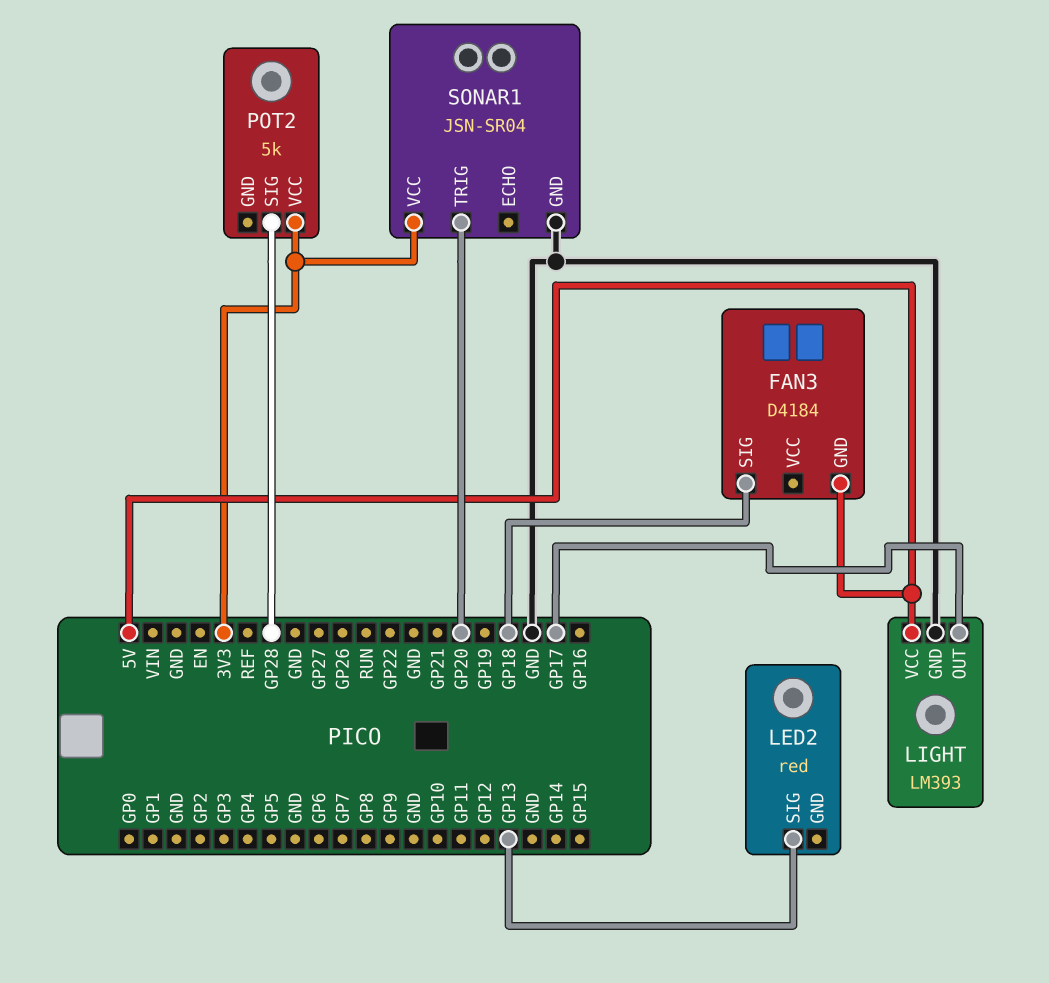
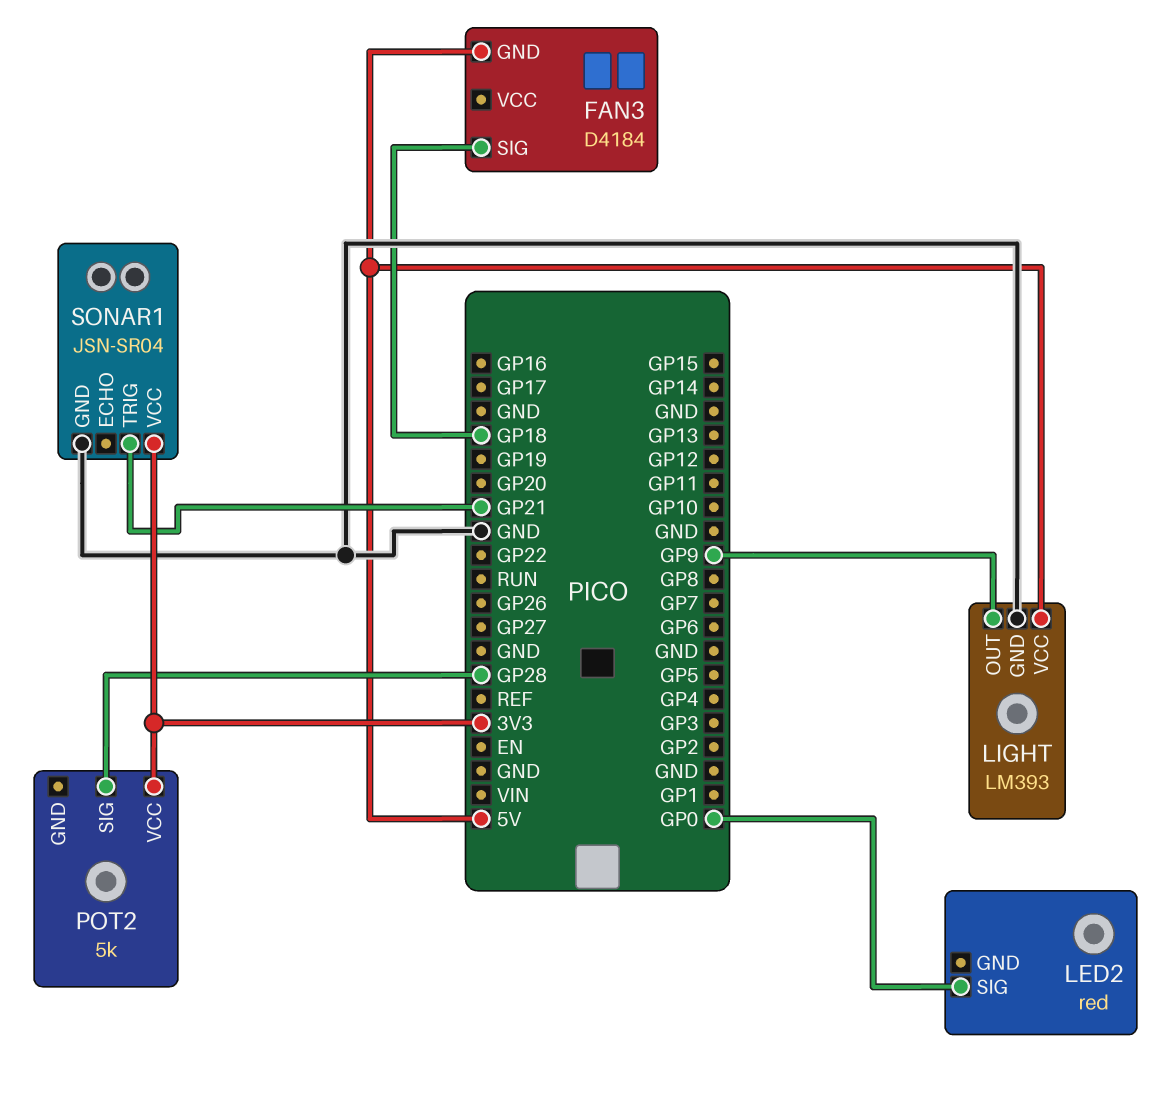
LED2 pin SIG: GP13 -> GP0
LIGHT pin OUT: GP17 -> GP9
SONAR1 pin TRIG: GP20 -> GP21

